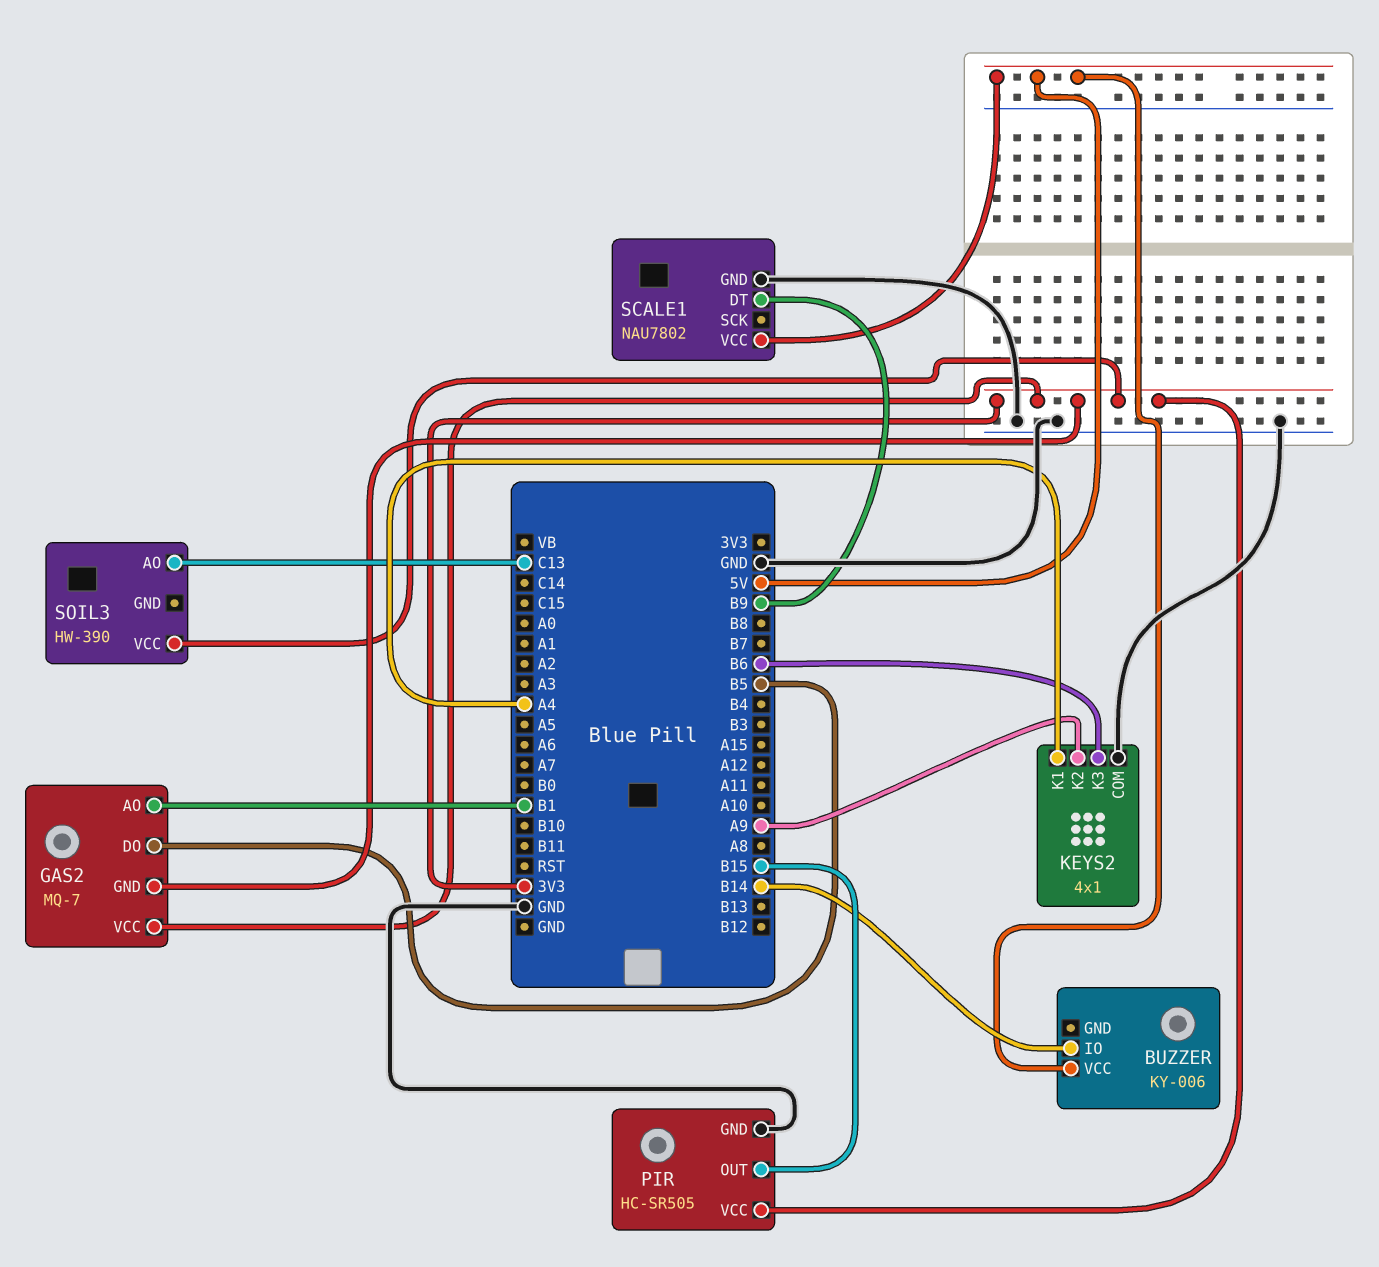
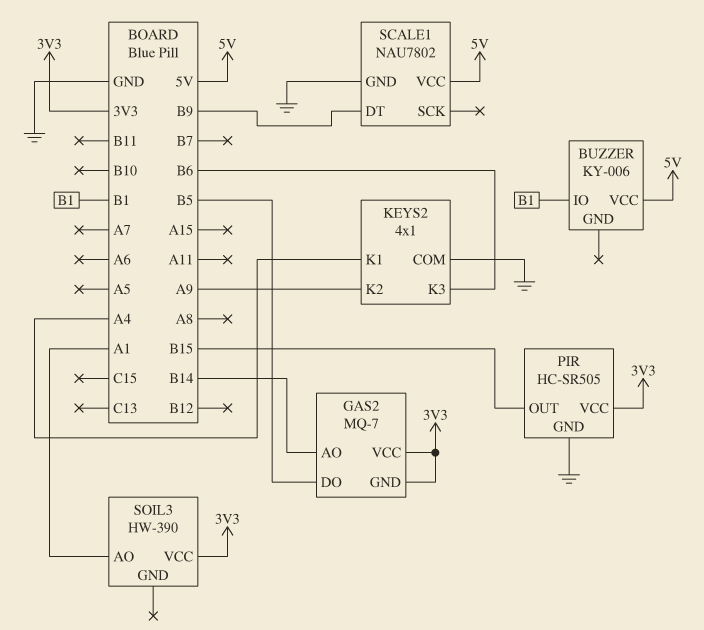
BUZZER pin IO: B14 -> B1
GAS2 pin AO: B1 -> B14
SOIL3 pin AO: C13 -> A1

